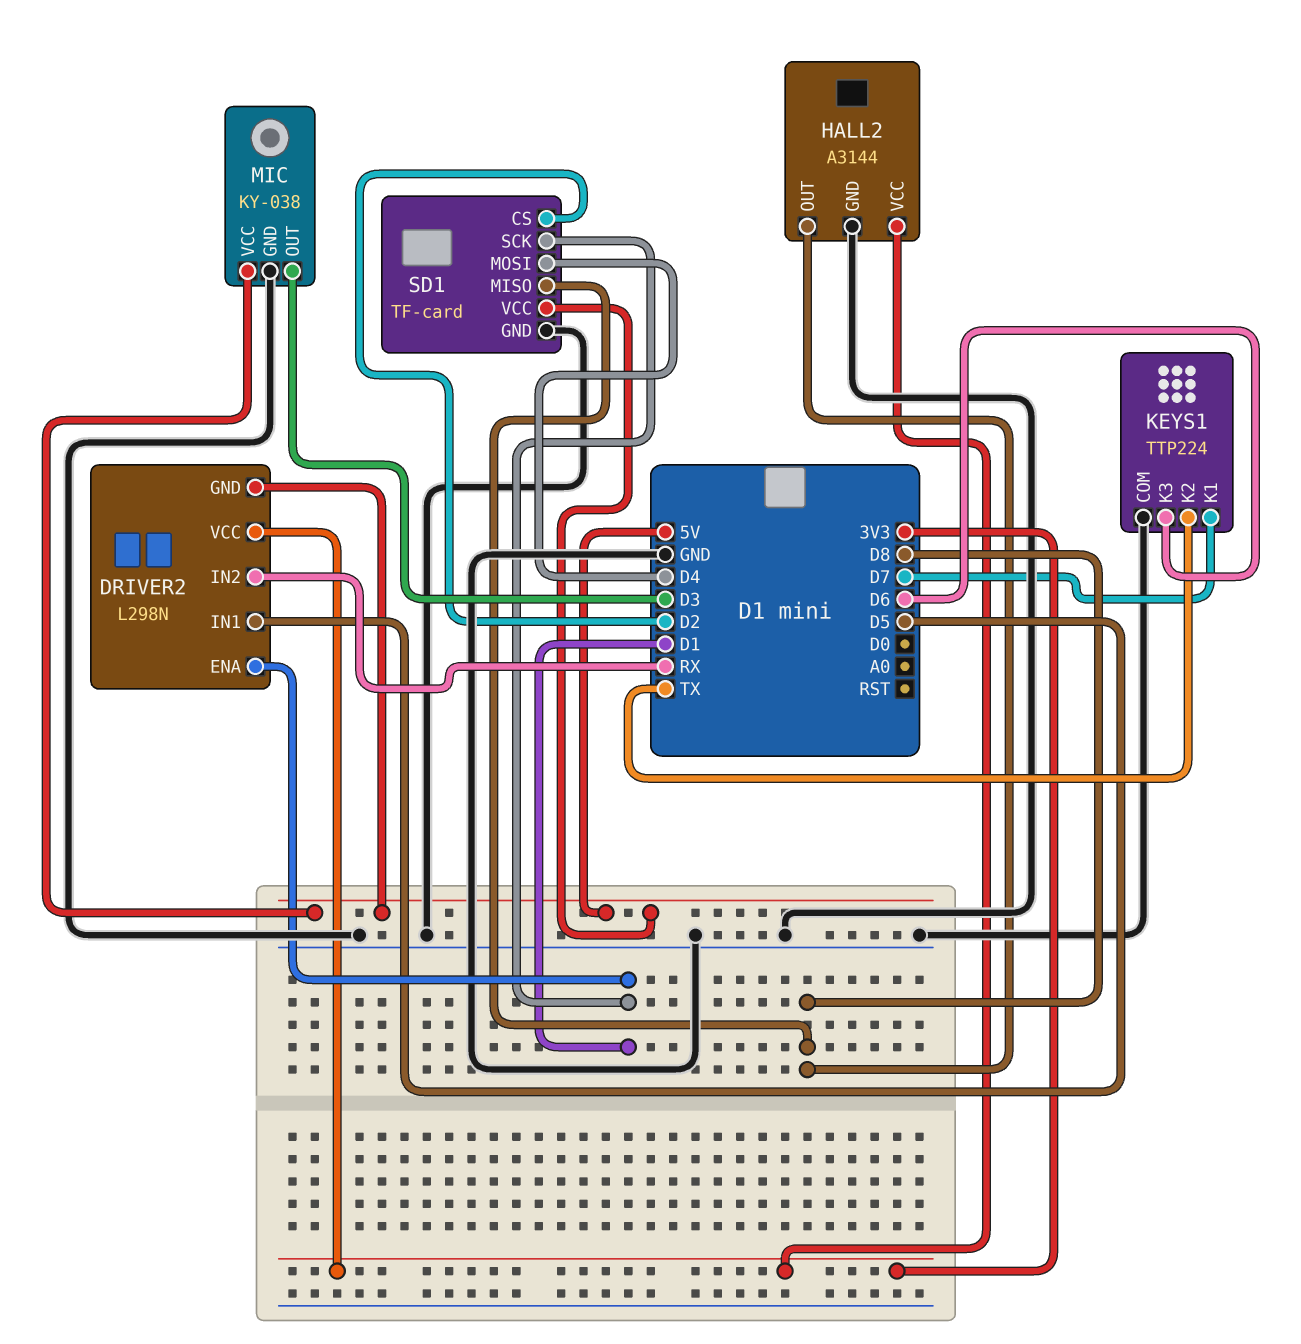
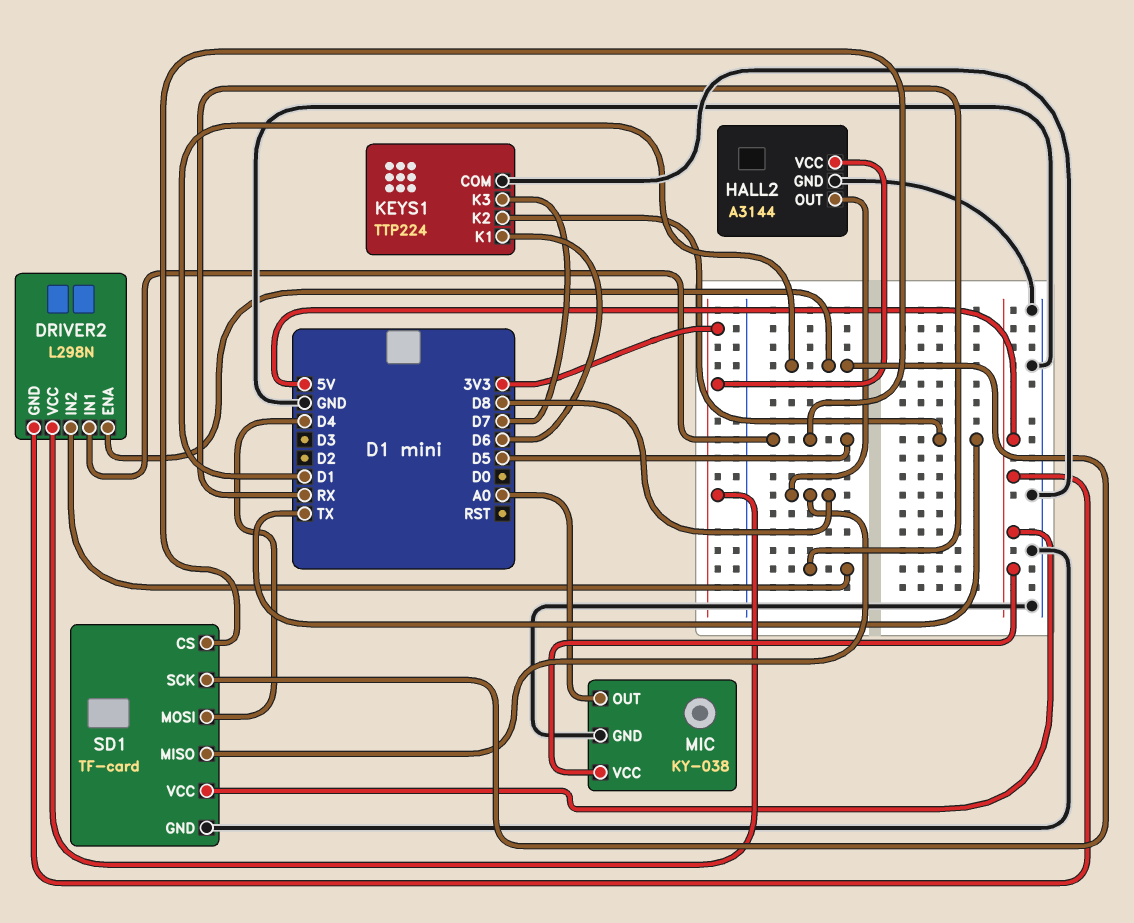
KEYS1 pin K1: D7 -> D6
KEYS1 pin K3: D6 -> D7
MIC pin OUT: D3 -> A0
SD1 pin CS: D2 -> D5

